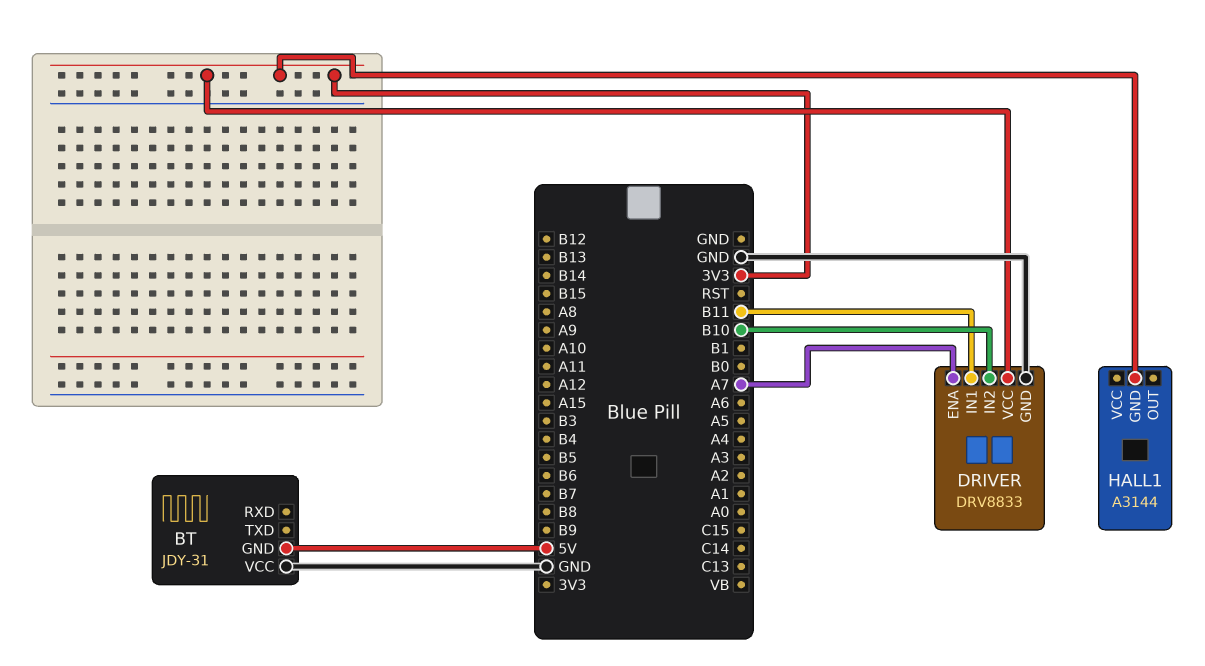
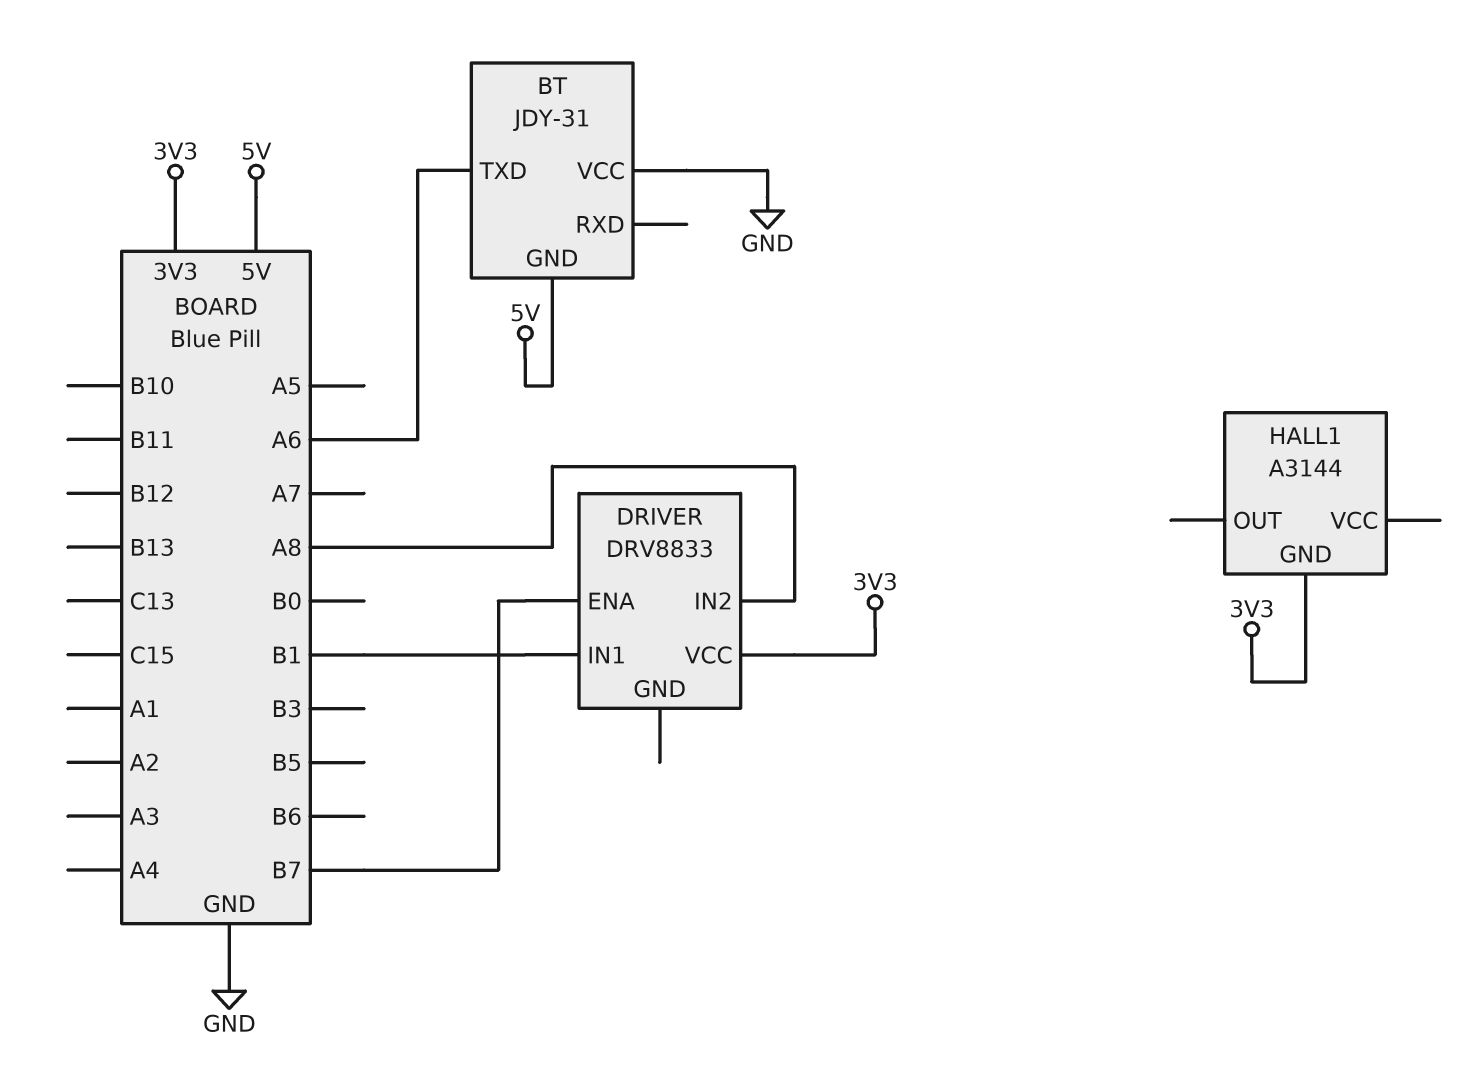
BT pin TXD: none -> A6
DRIVER pin ENA: A7 -> B7
DRIVER pin GND: GND -> none
DRIVER pin IN1: B11 -> B1
DRIVER pin IN2: B10 -> A8

